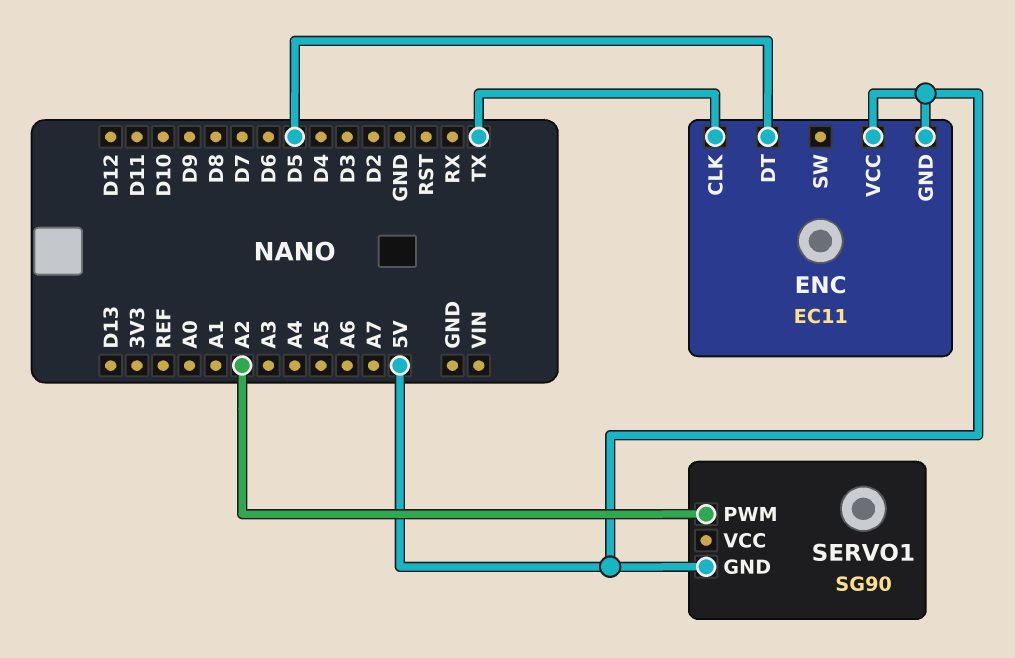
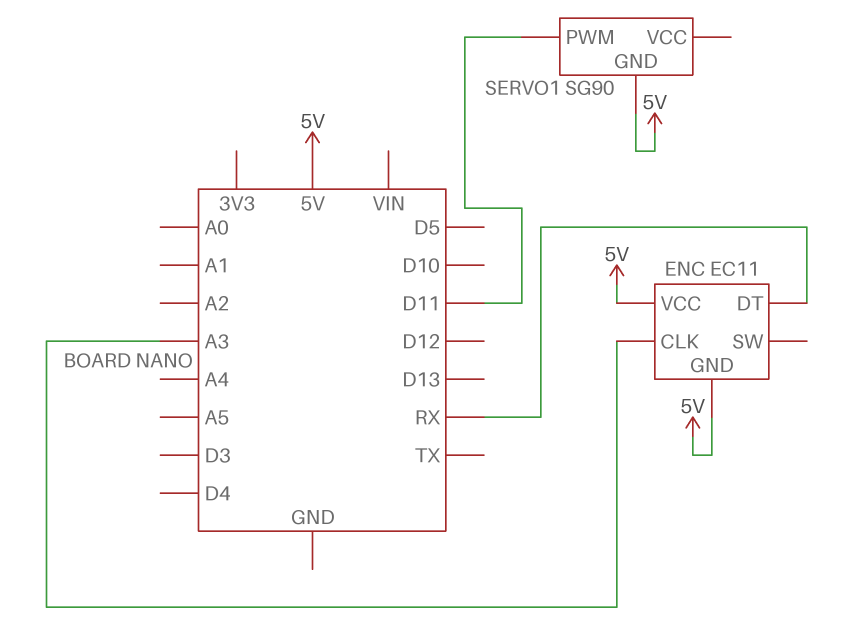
ENC pin CLK: TX -> A3
ENC pin DT: D5 -> RX
SERVO1 pin PWM: A2 -> D11

